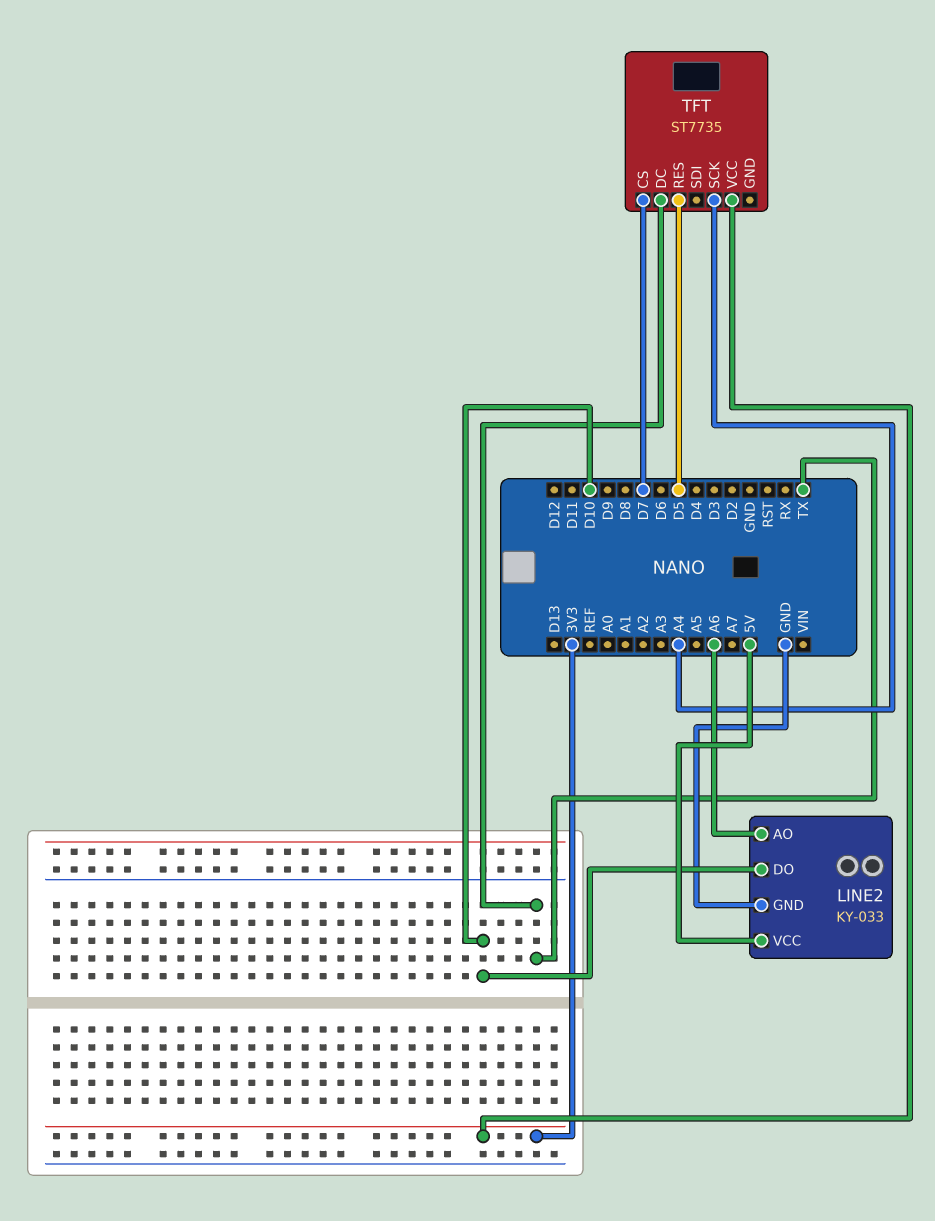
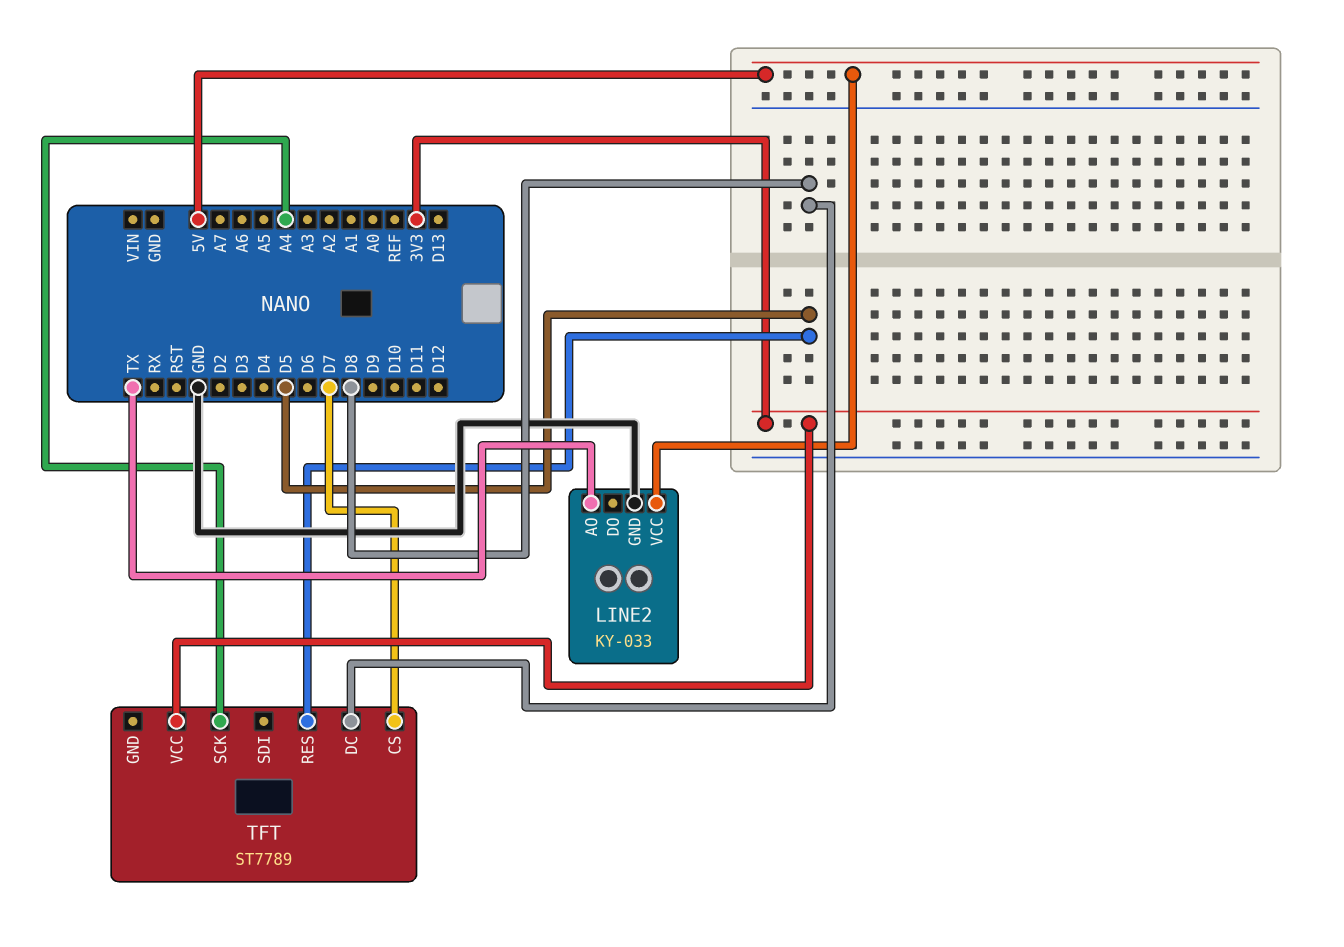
LINE2 pin AO: A6 -> TX
LINE2 pin DO: D10 -> none
TFT: ST7735 -> ST7789
TFT pin DC: TX -> D8

